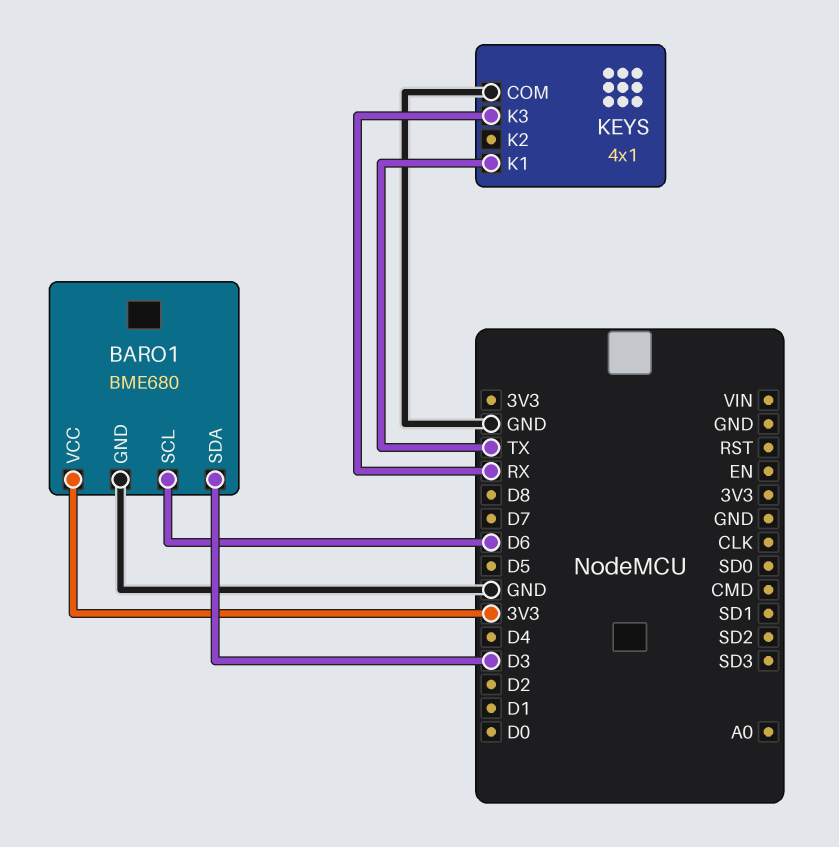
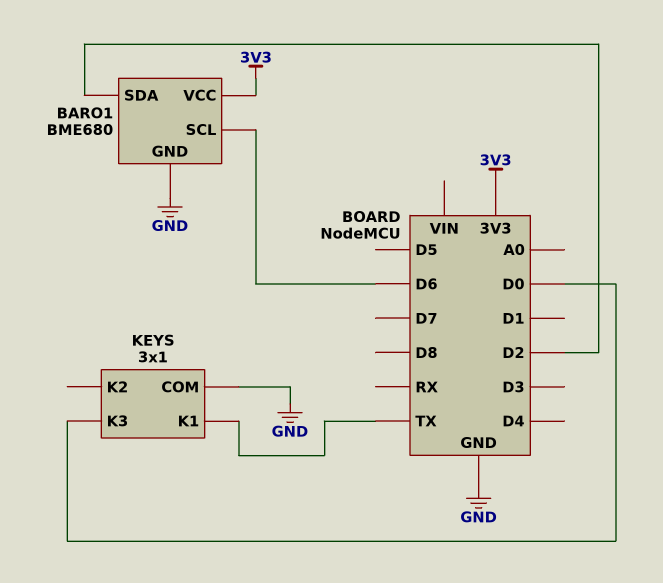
BARO1 pin SDA: D3 -> D2
KEYS: 4x1 -> 3x1
KEYS pin K3: RX -> D0

